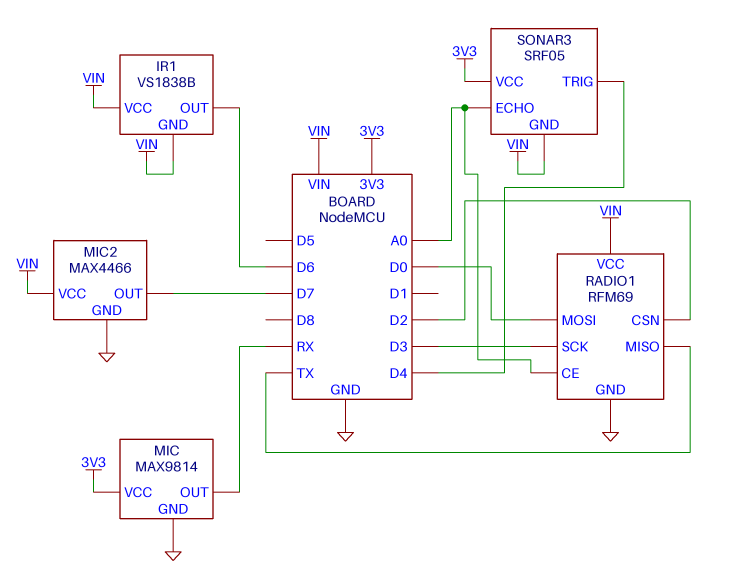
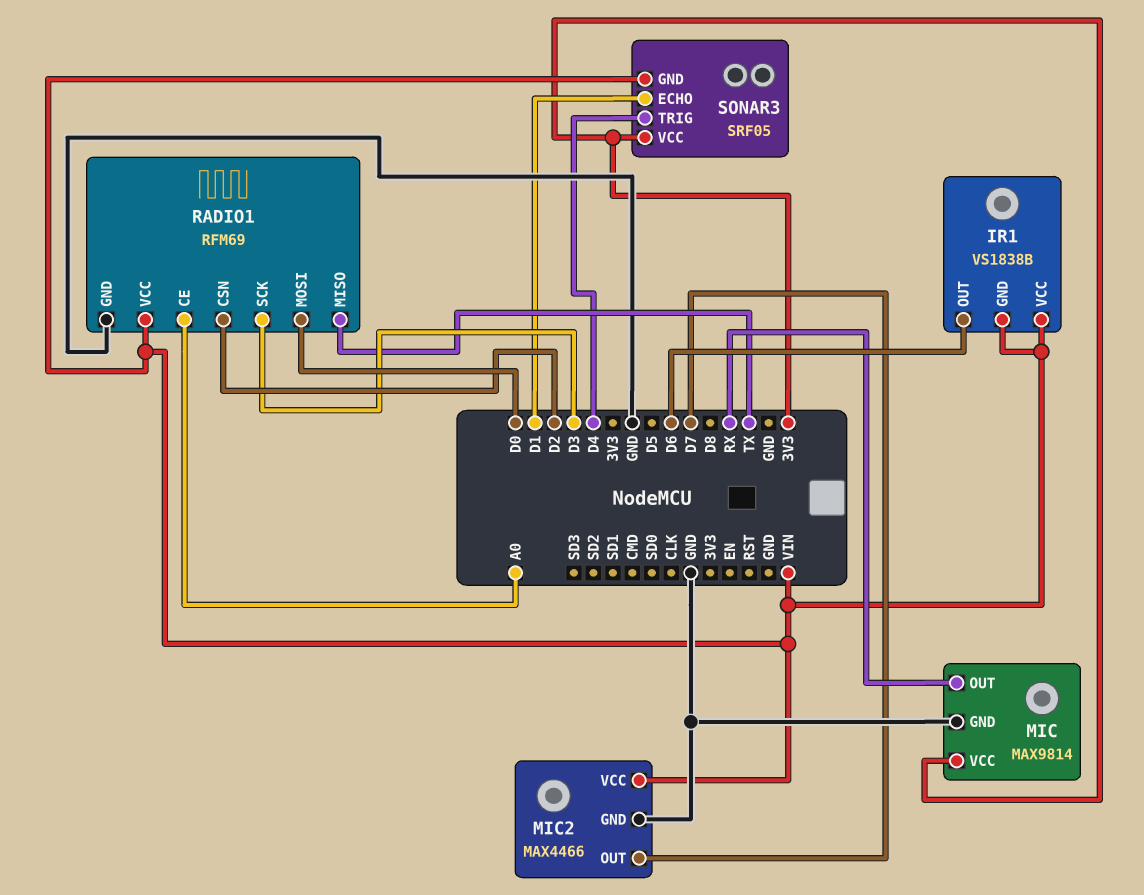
SONAR3 pin ECHO: A0 -> D1

